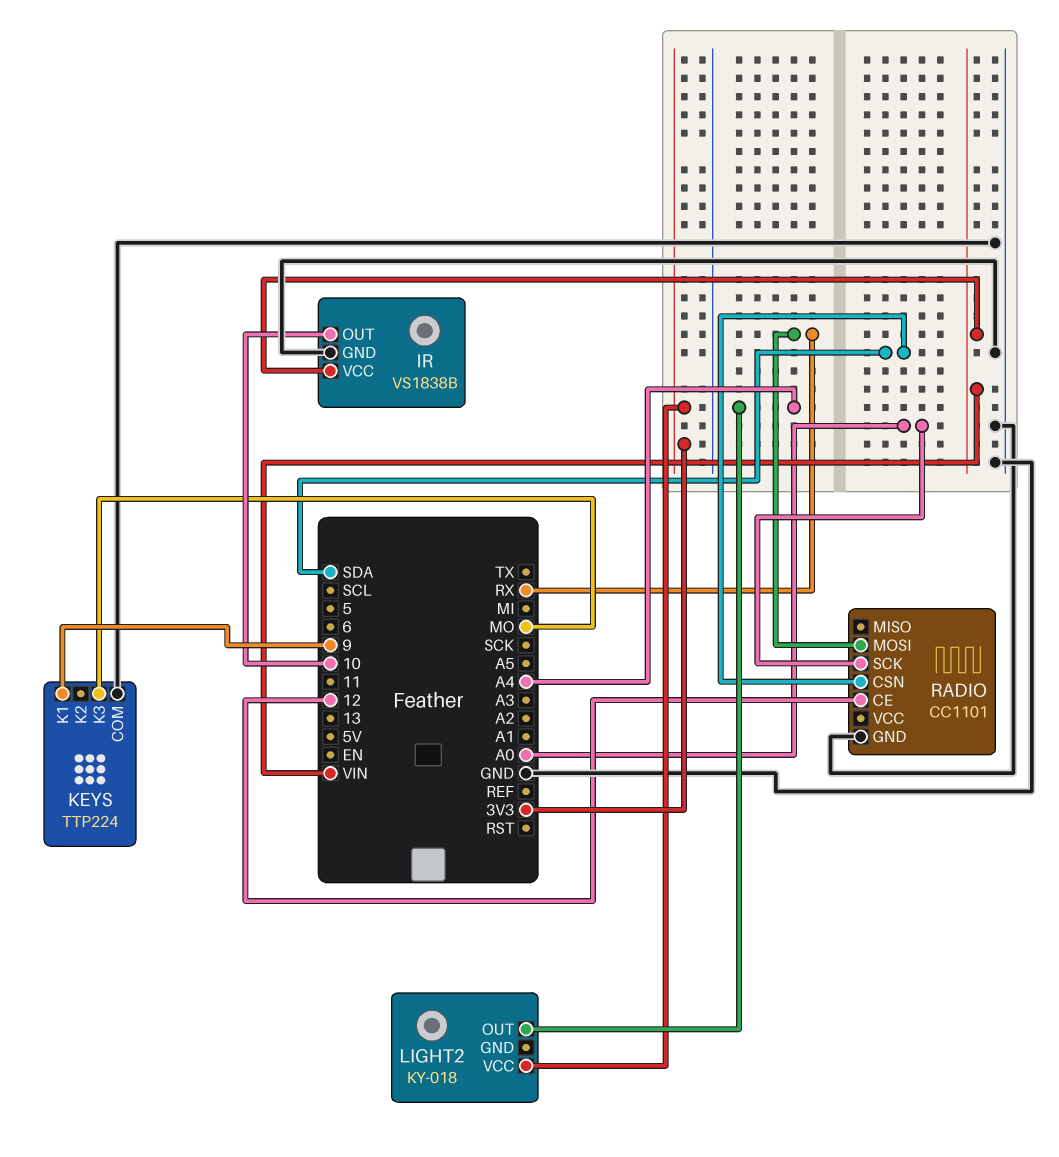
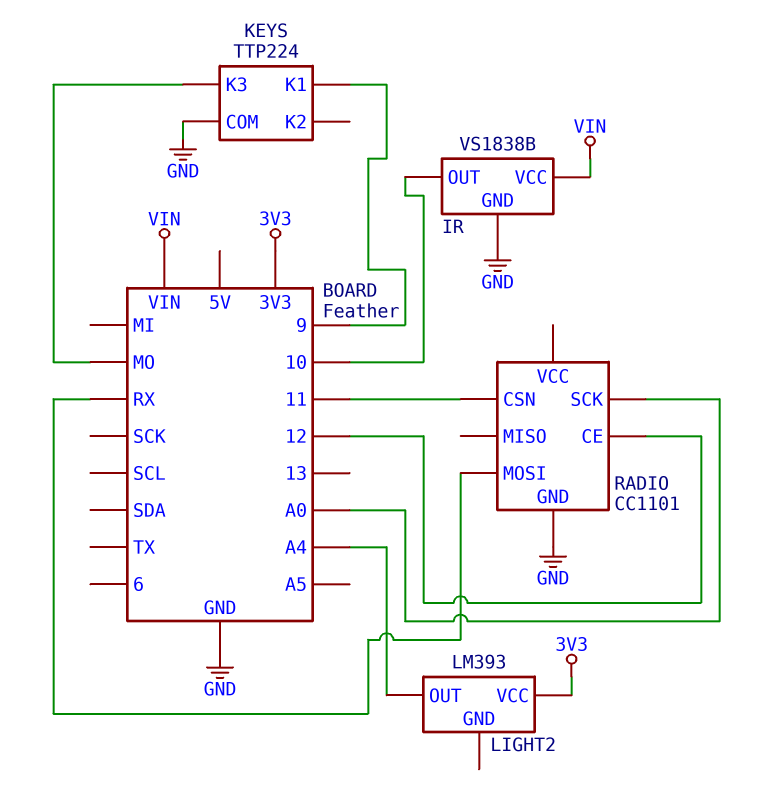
LIGHT2: KY-018 -> LM393
RADIO pin CSN: SDA -> 11

